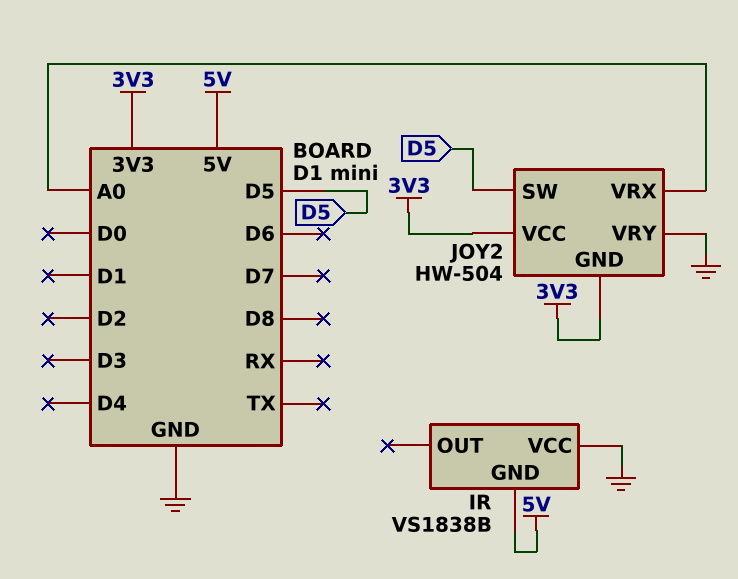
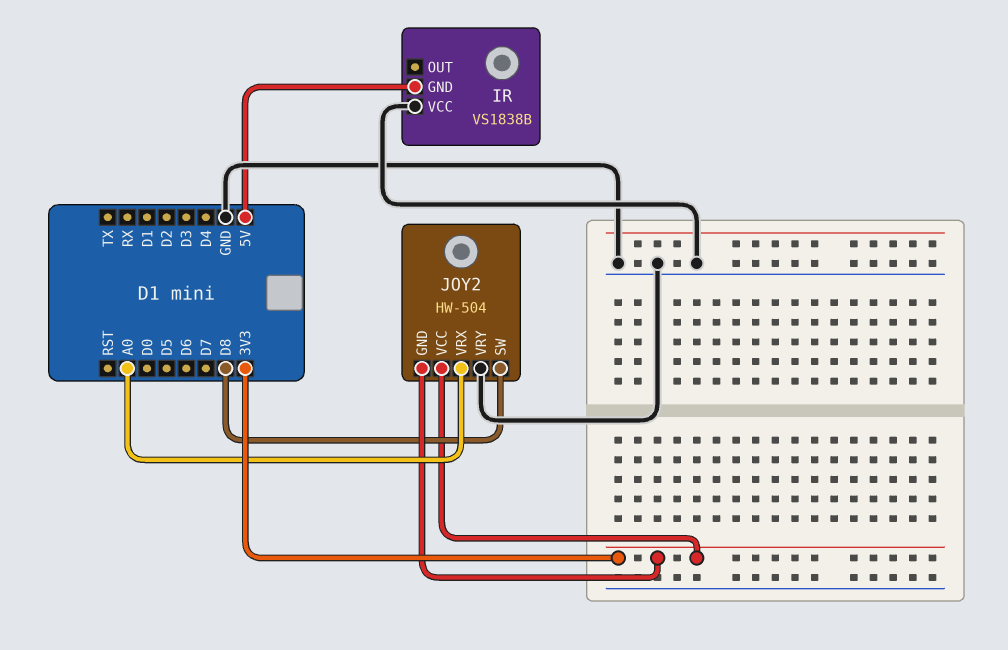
JOY2 pin SW: D5 -> D8

